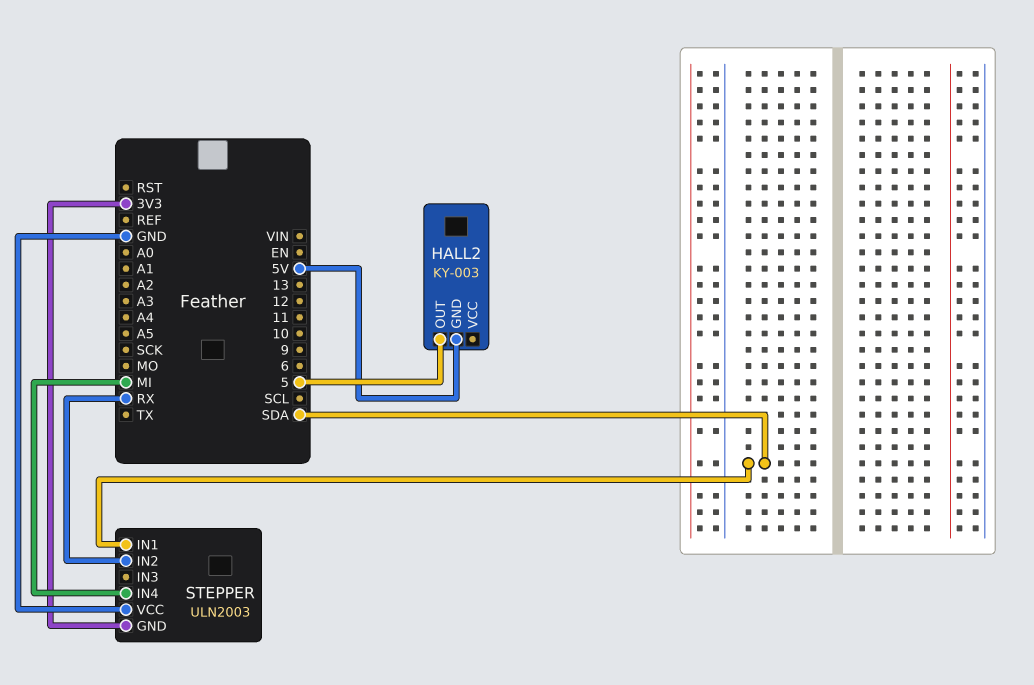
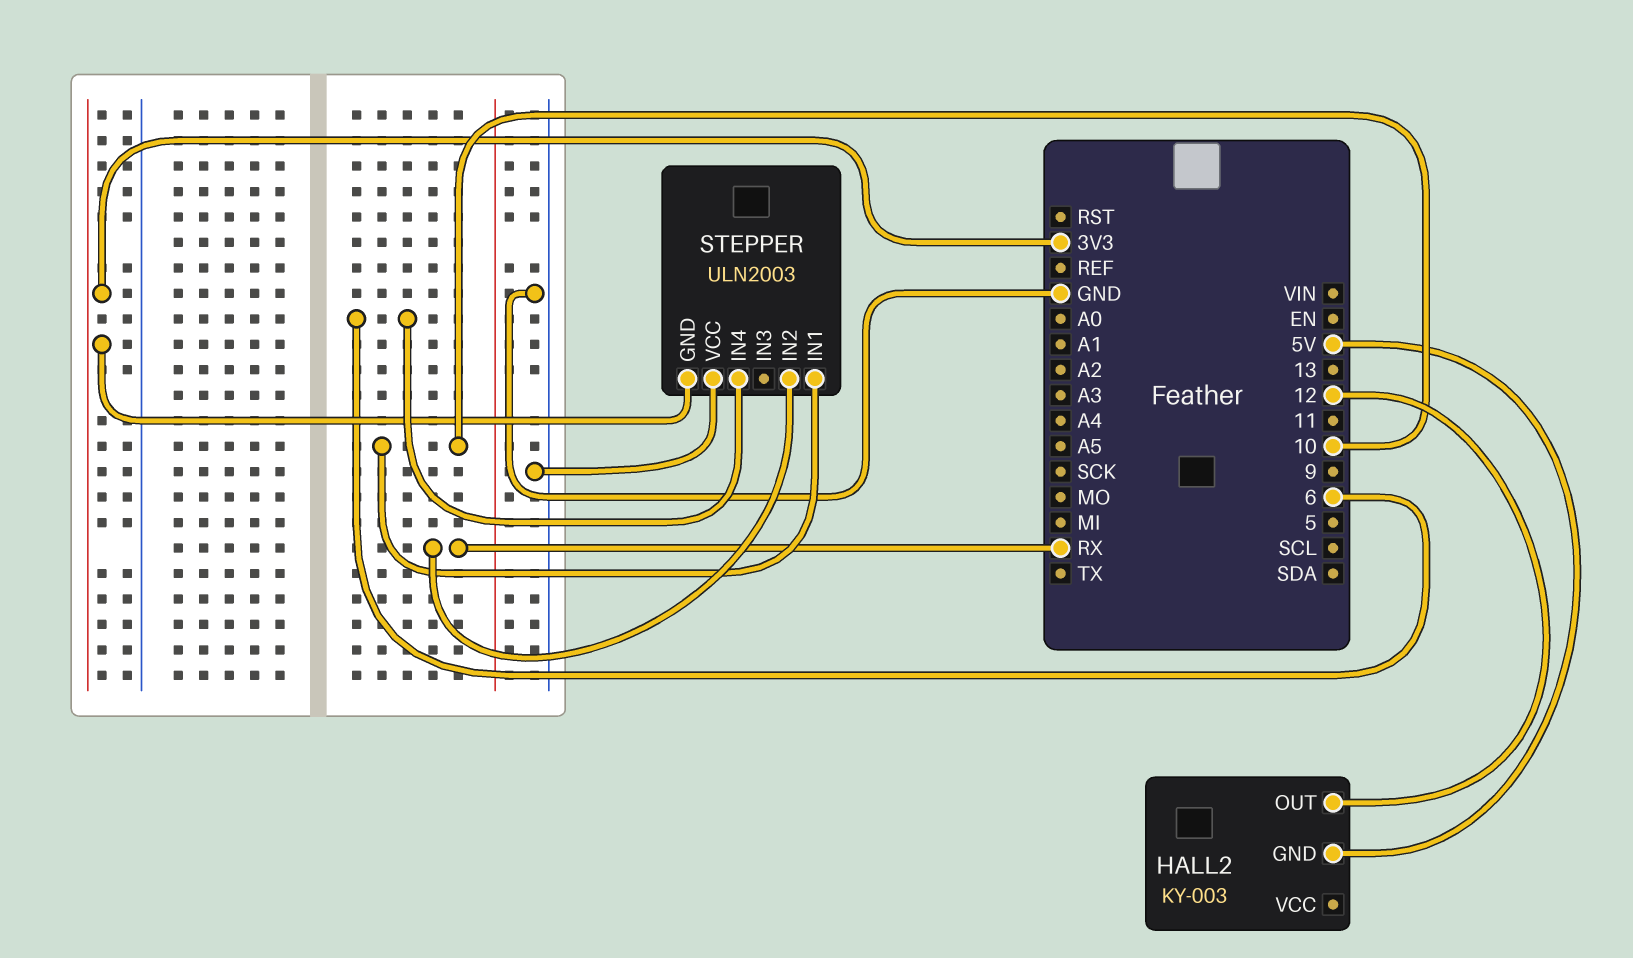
HALL2 pin OUT: 5 -> 12
STEPPER pin IN1: SDA -> 10
STEPPER pin IN4: MI -> 6

